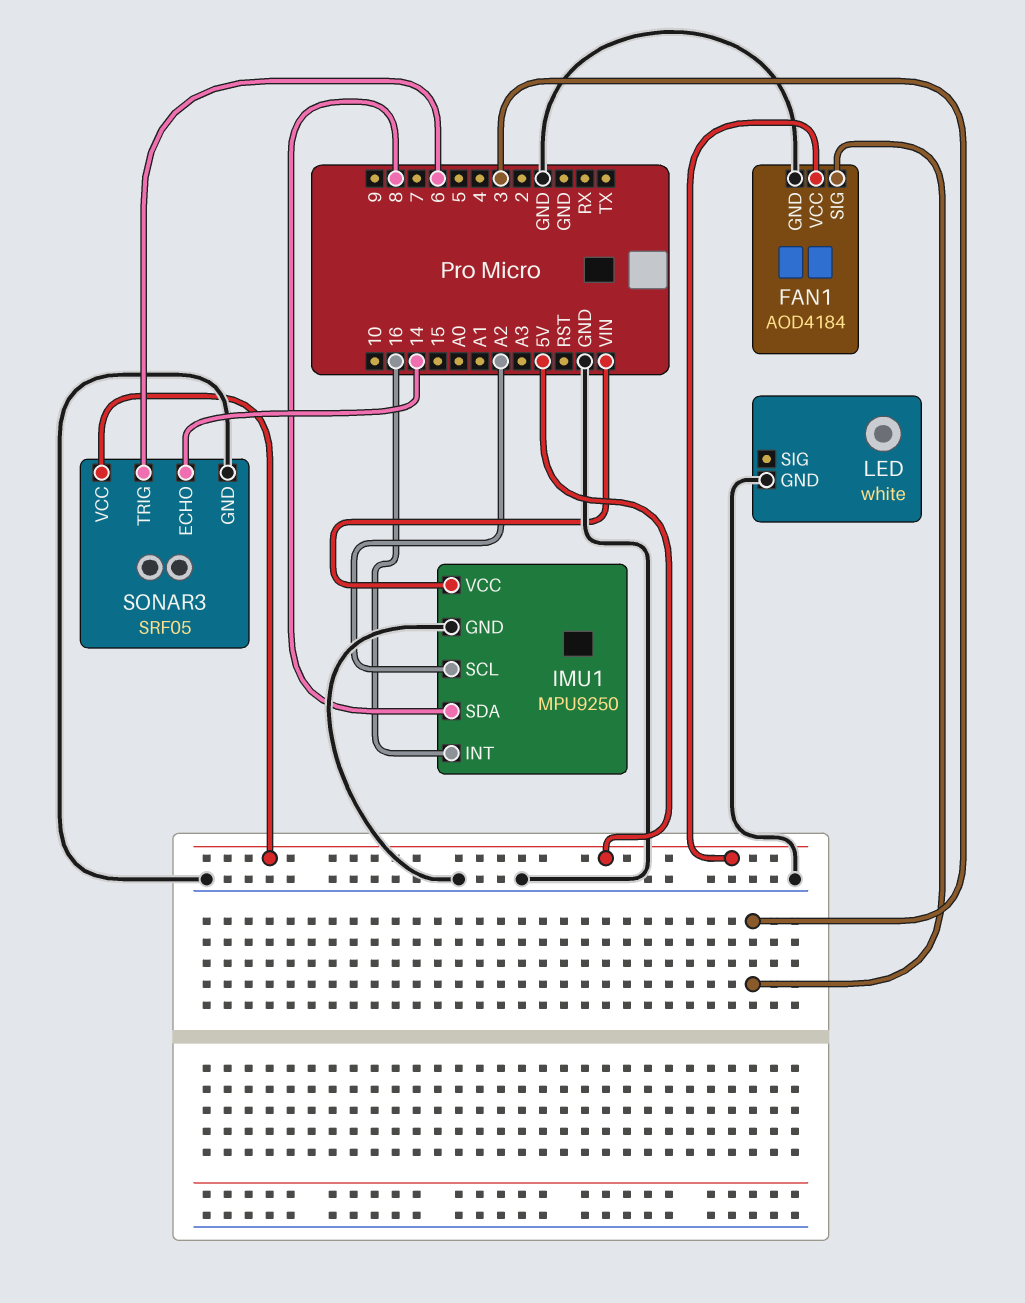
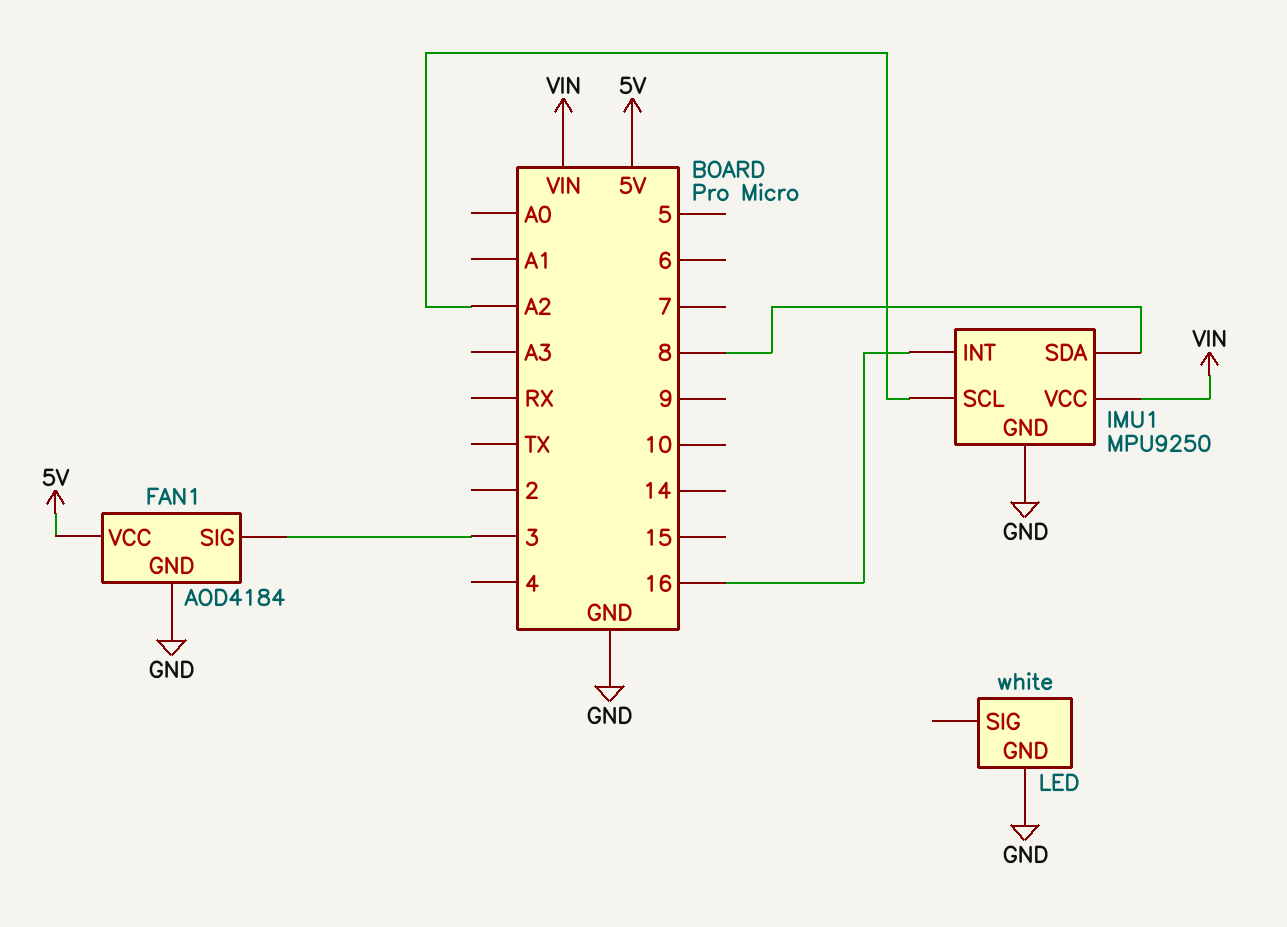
SONAR3: SRF05 -> none
SONAR3 pin ECHO: 14 -> none
SONAR3 pin GND: GND -> none
SONAR3 pin TRIG: 6 -> none
SONAR3 pin VCC: 5V -> none

